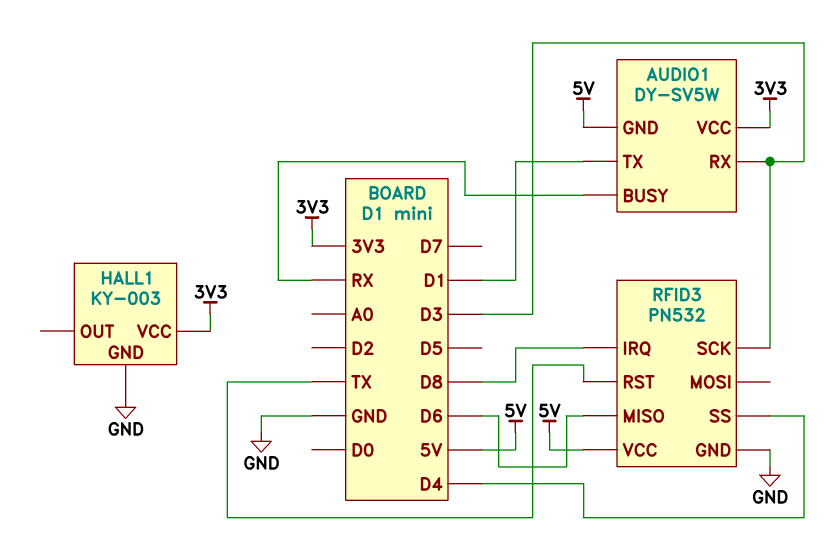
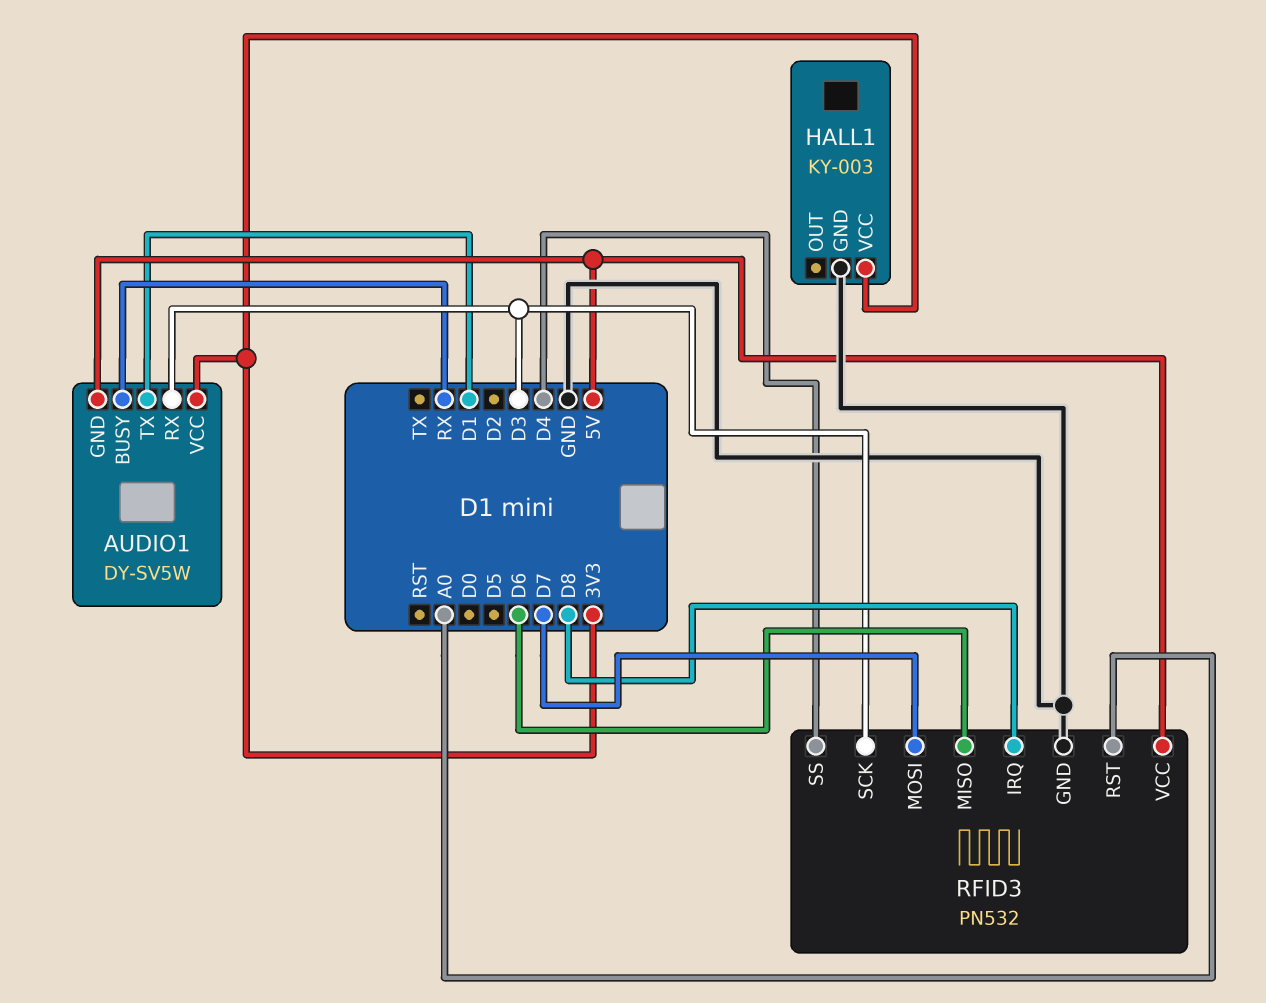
RFID3 pin MOSI: none -> D7
RFID3 pin RST: TX -> A0

